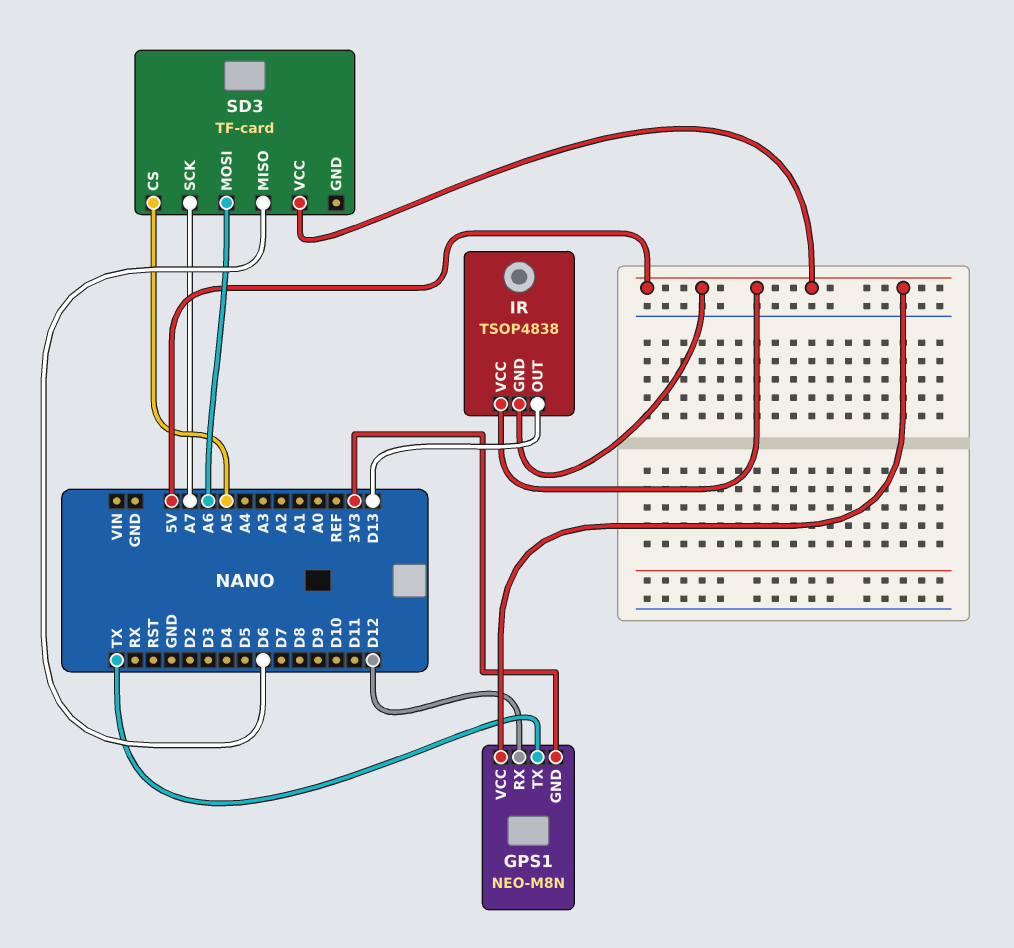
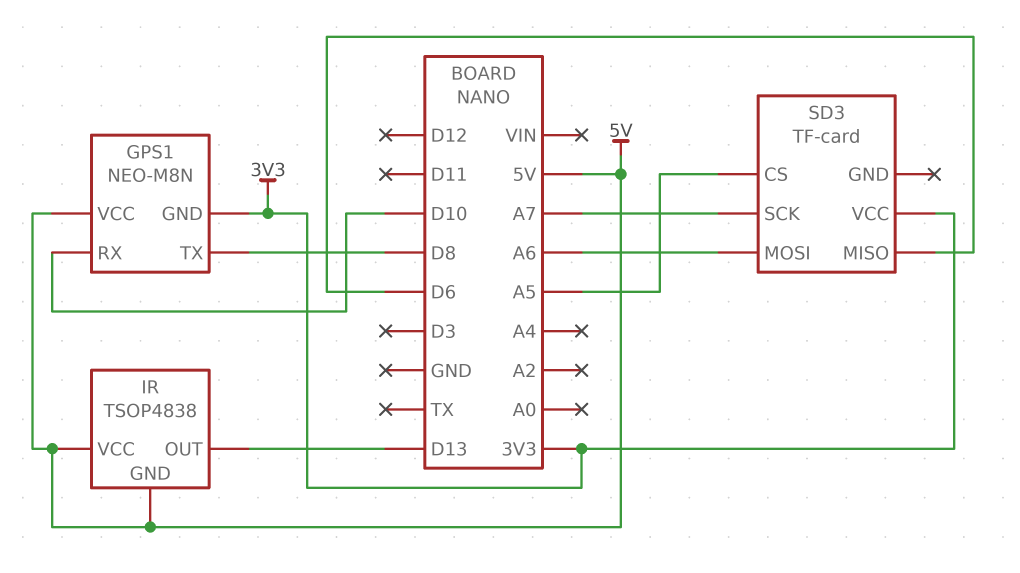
GPS1 pin RX: D12 -> D10
GPS1 pin TX: TX -> D8
SD3 pin VCC: 5V -> 3V3

